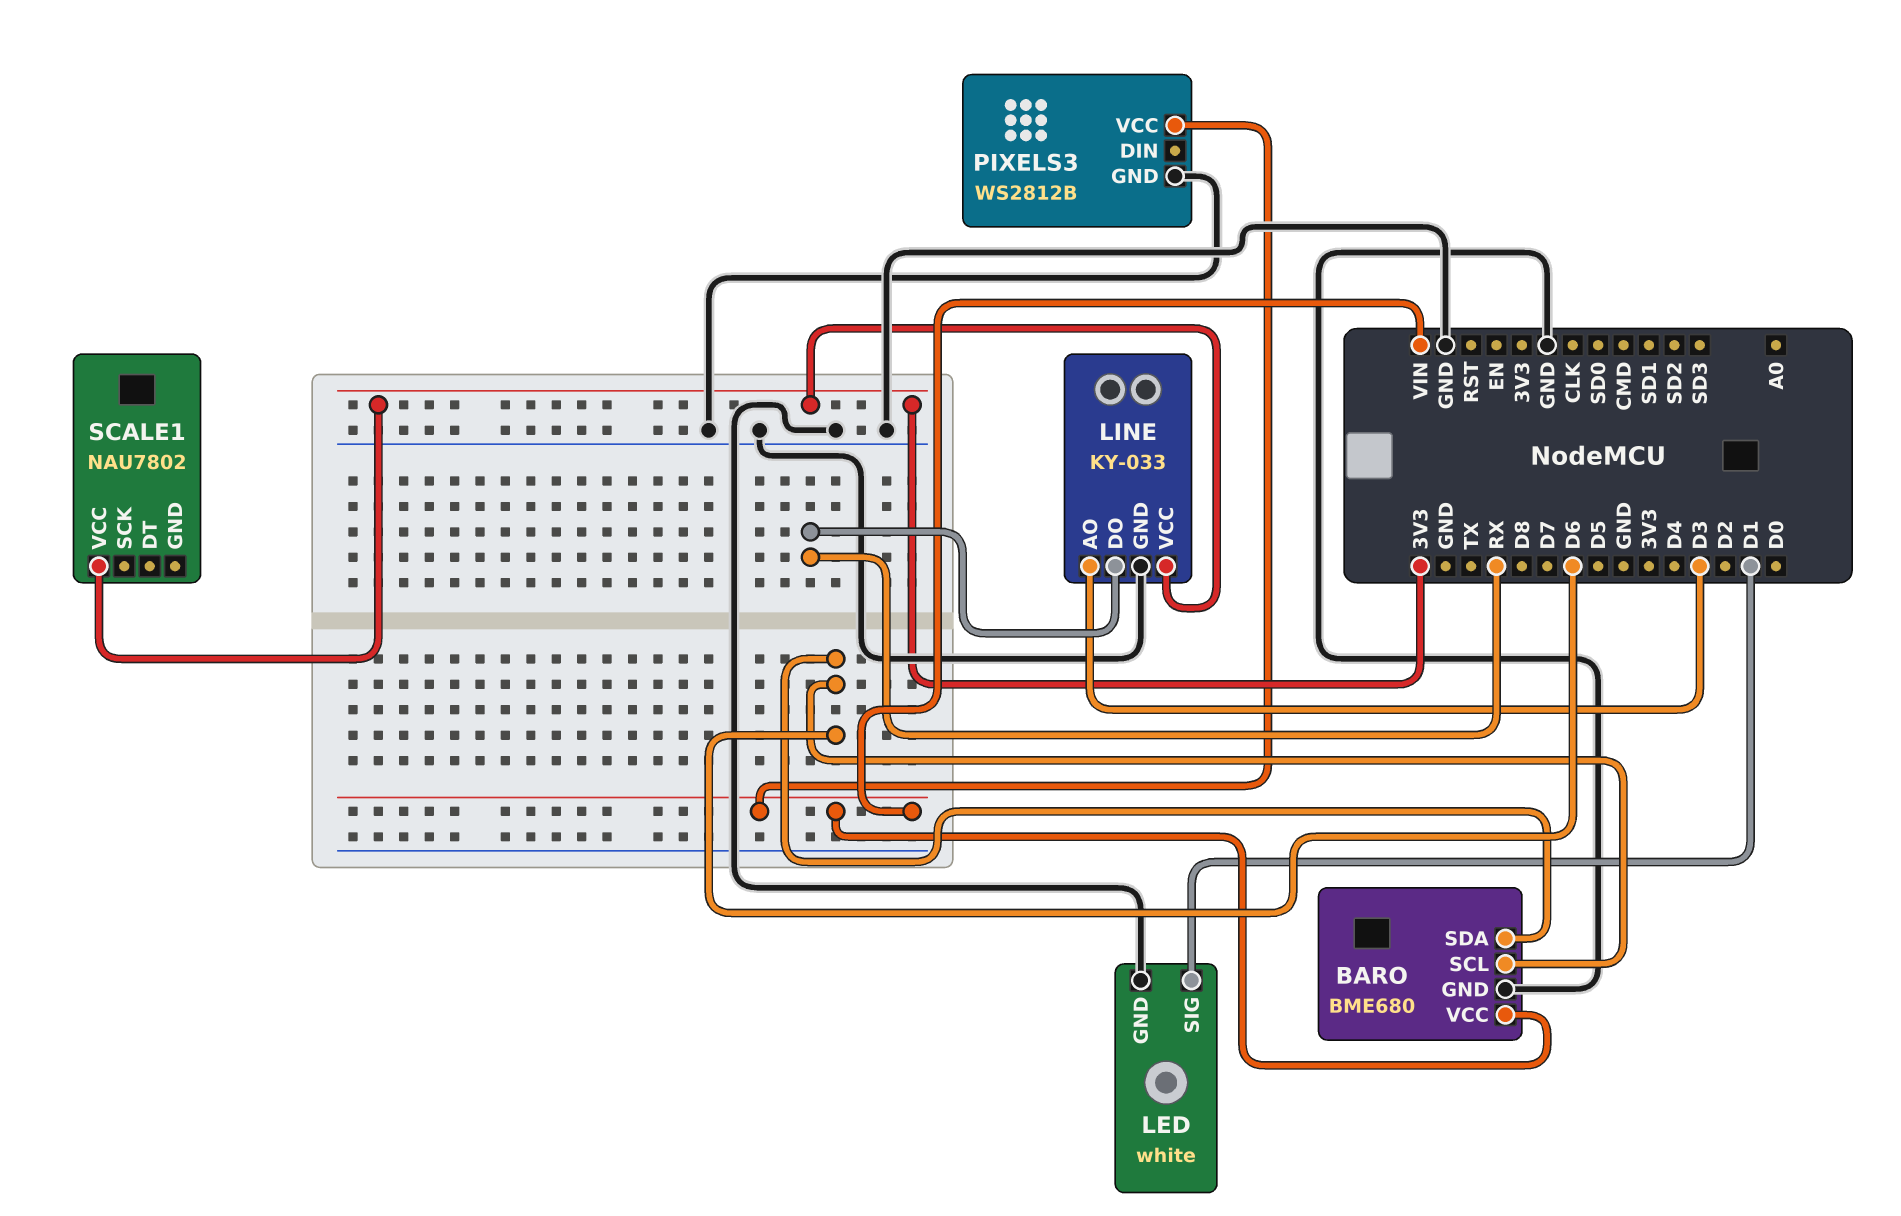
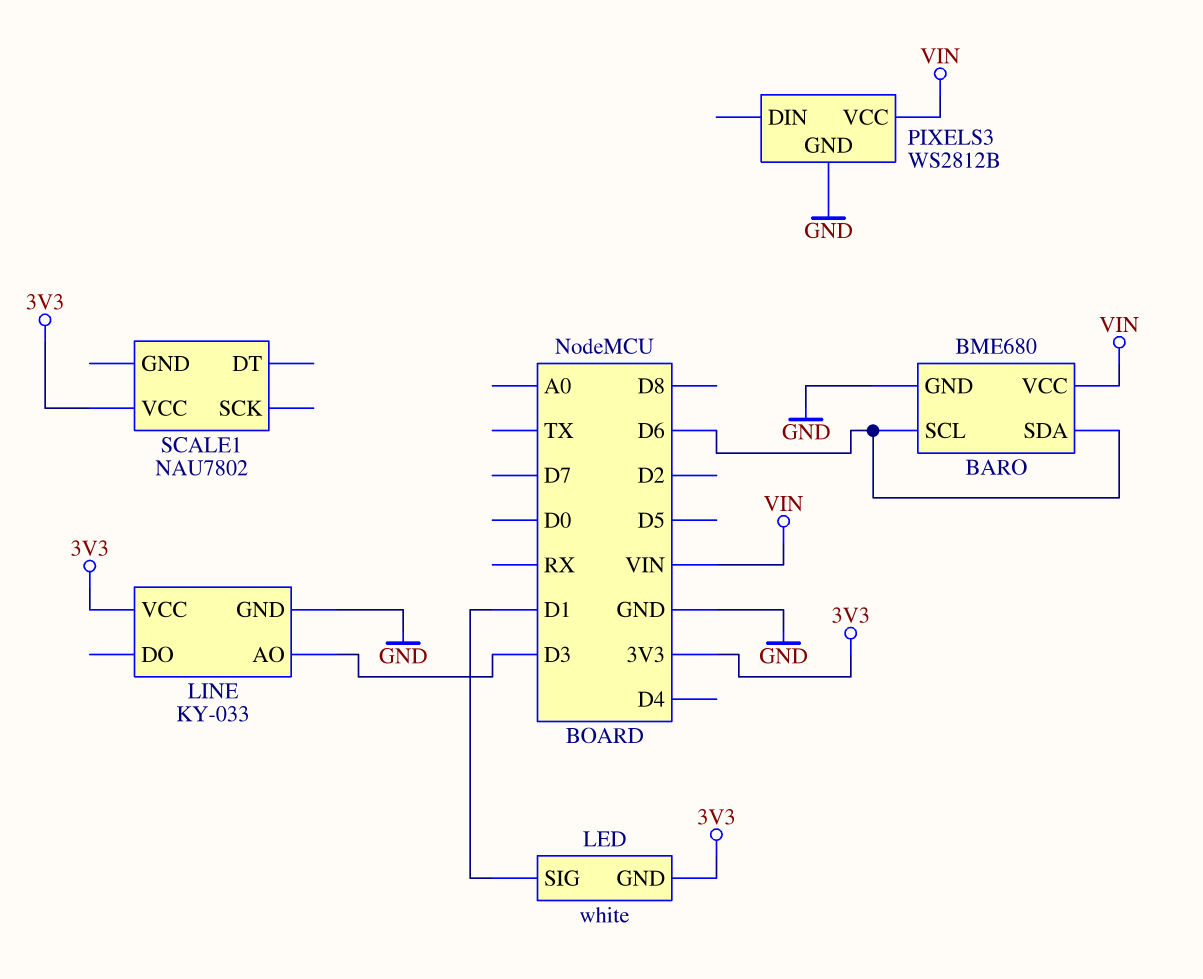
LED pin GND: GND -> 3V3
LINE pin DO: RX -> none

